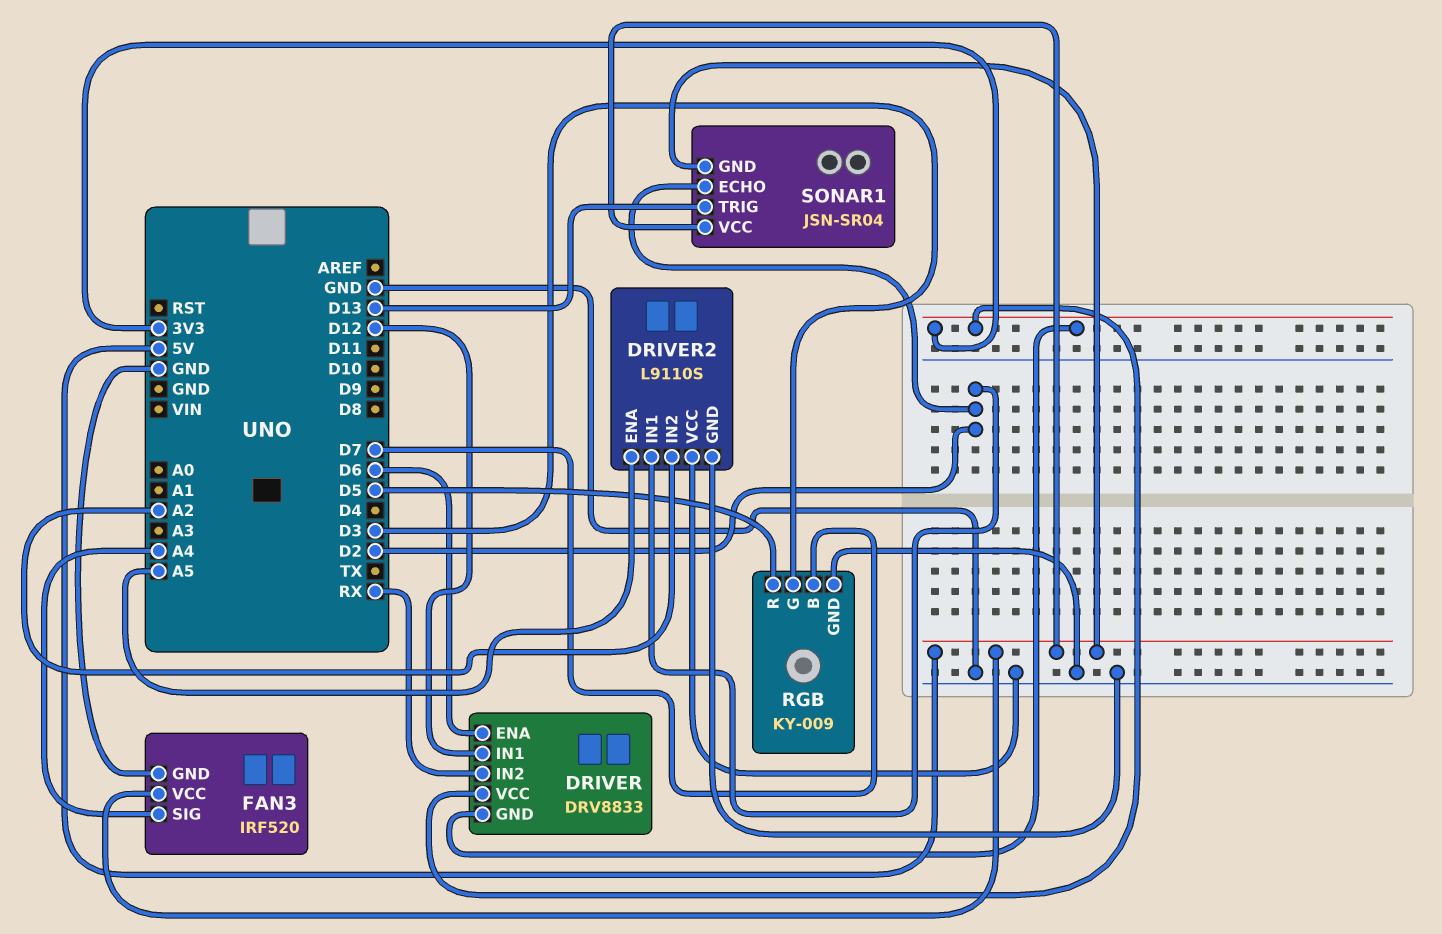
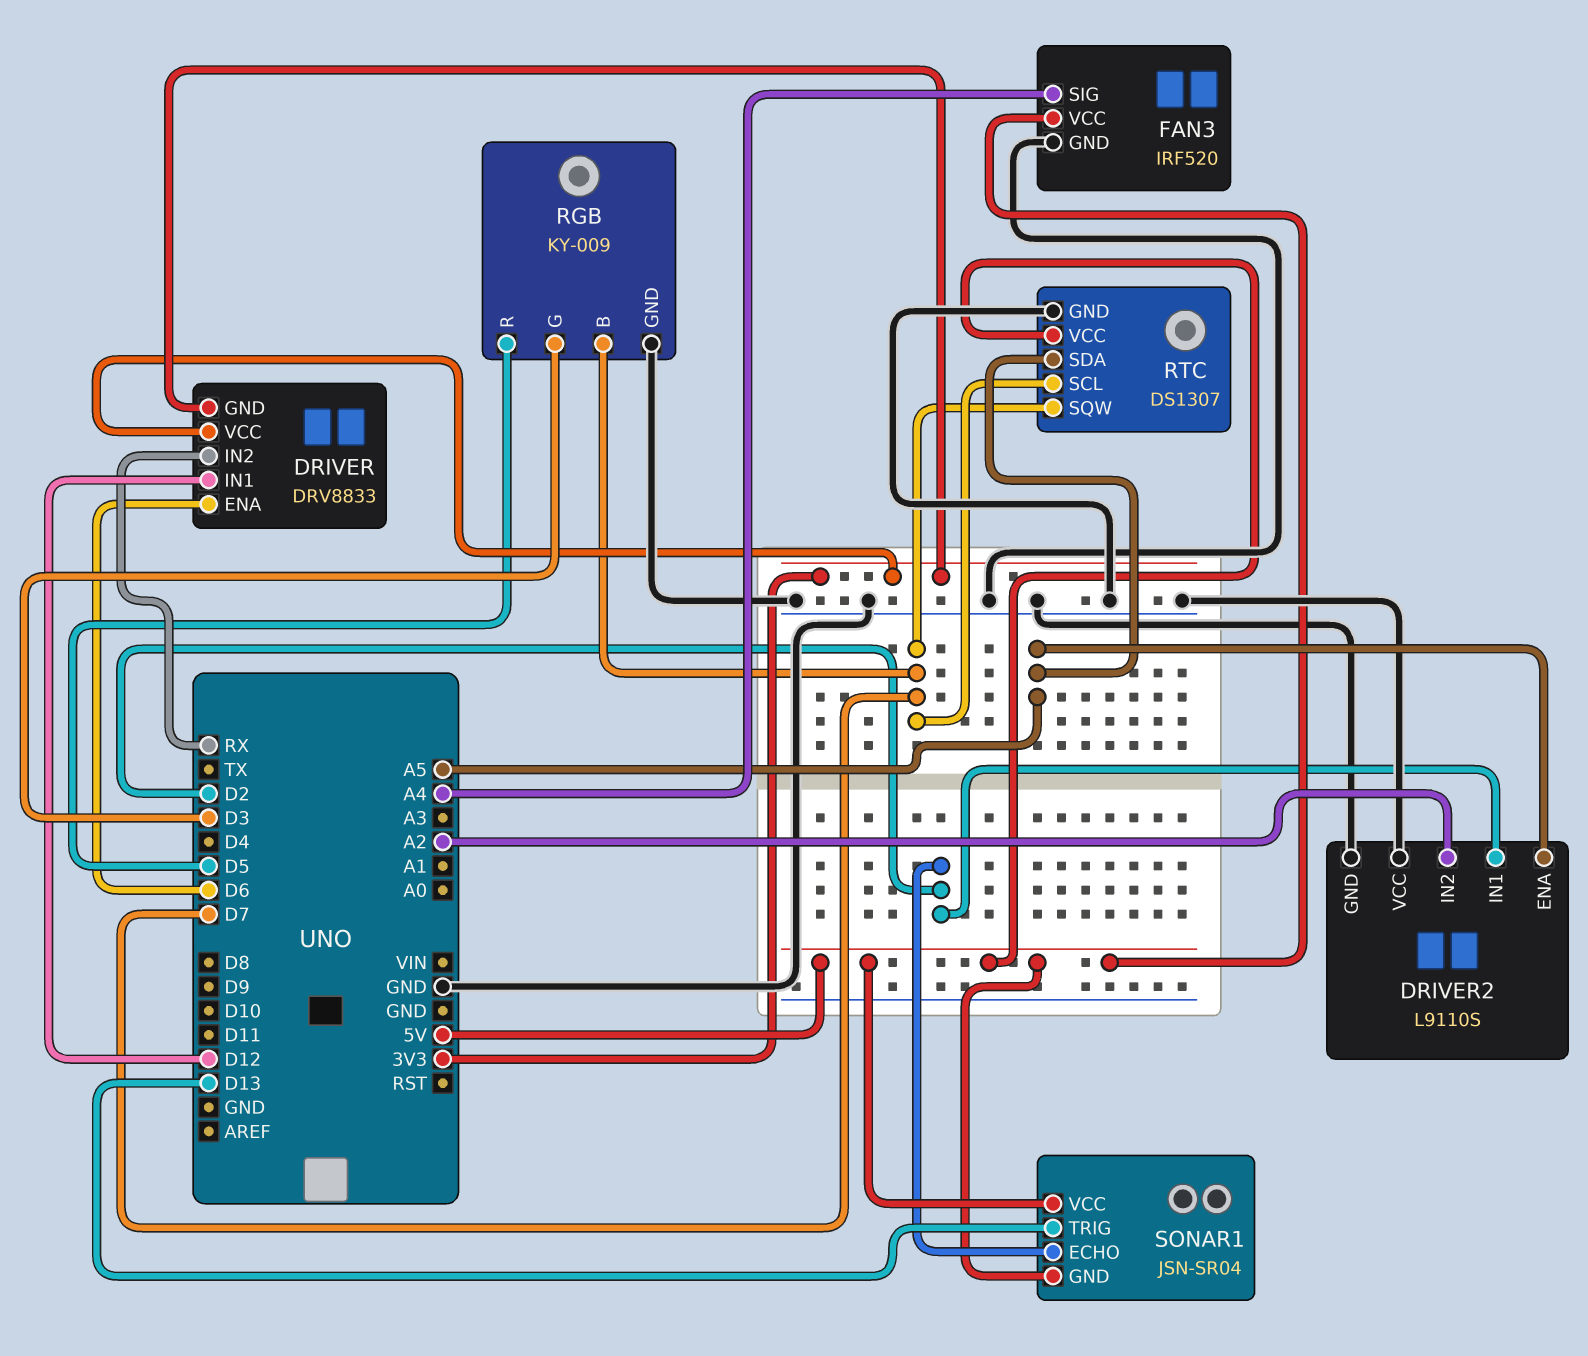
RTC: none -> DS1307
RTC pin GND: none -> GND
RTC pin SCL: none -> D7
RTC pin SDA: none -> A5
RTC pin SQW: none -> D7
RTC pin VCC: none -> 5V

